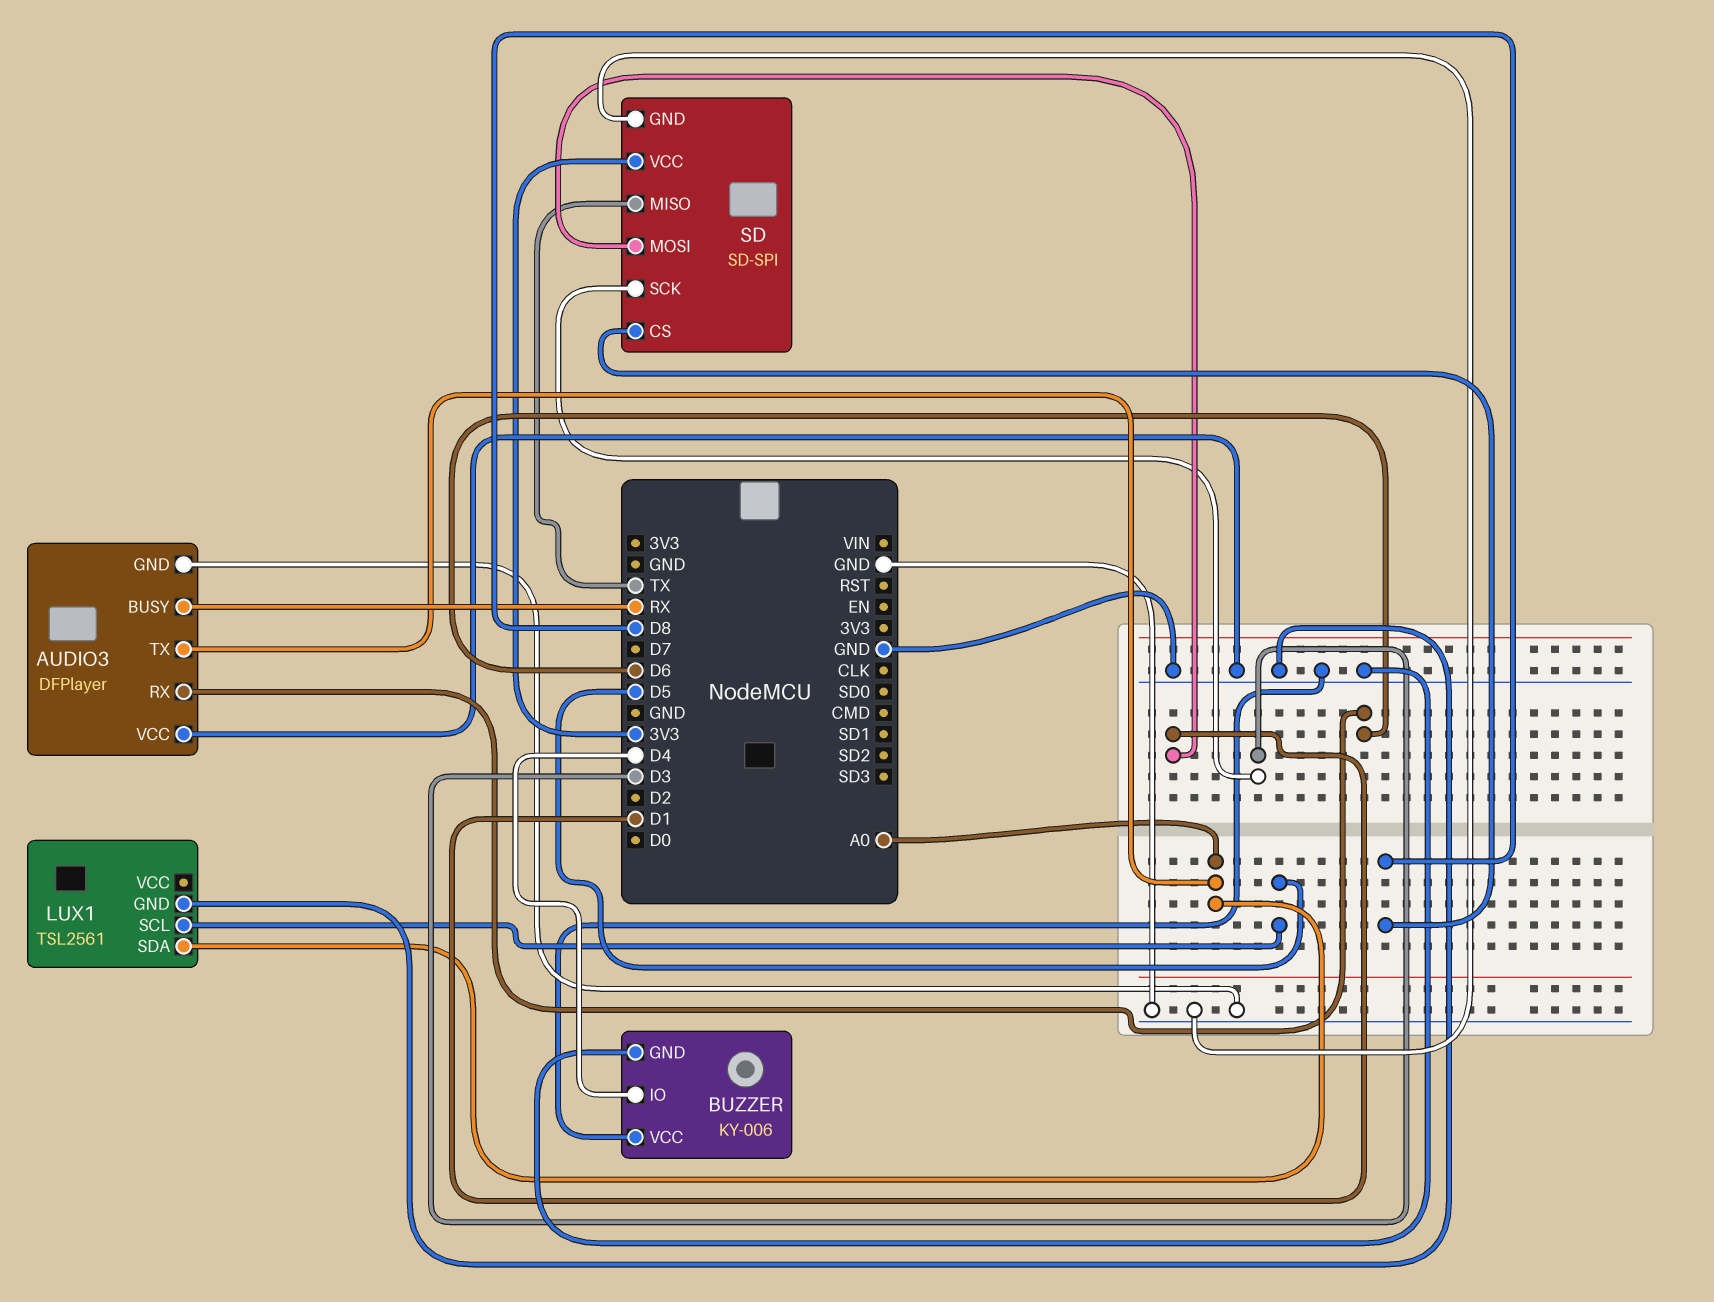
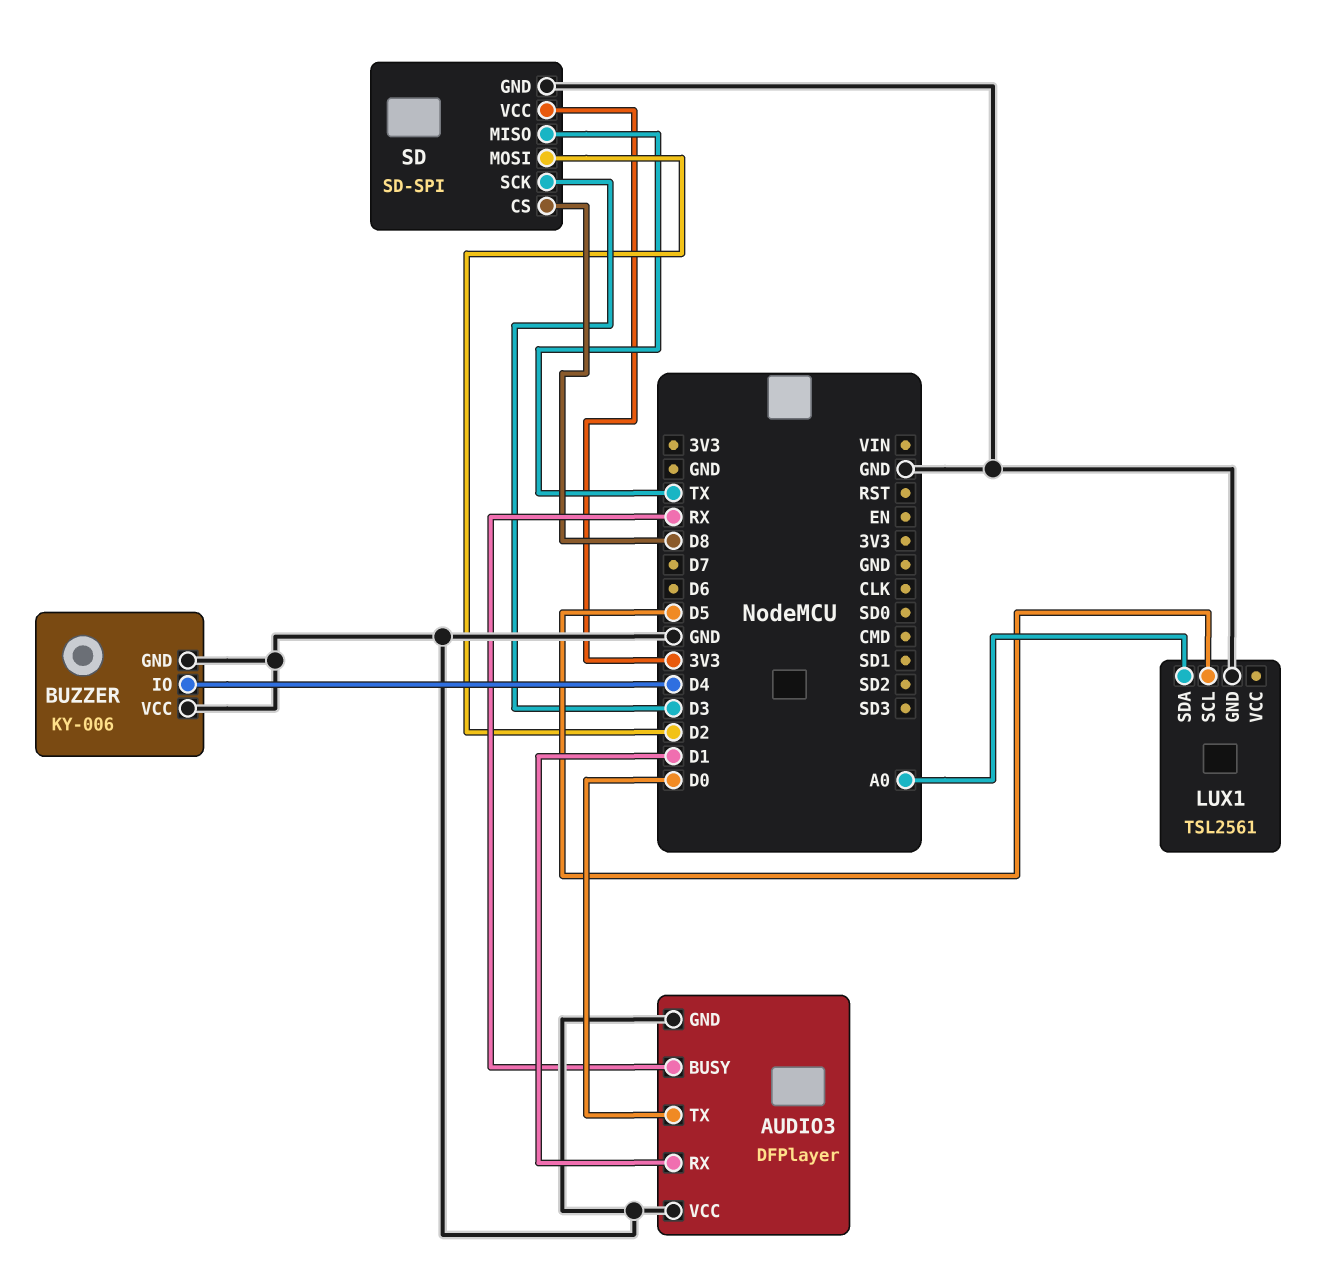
AUDIO3 pin RX: D6 -> D1
AUDIO3 pin TX: A0 -> D0
SD pin MOSI: D1 -> D2

